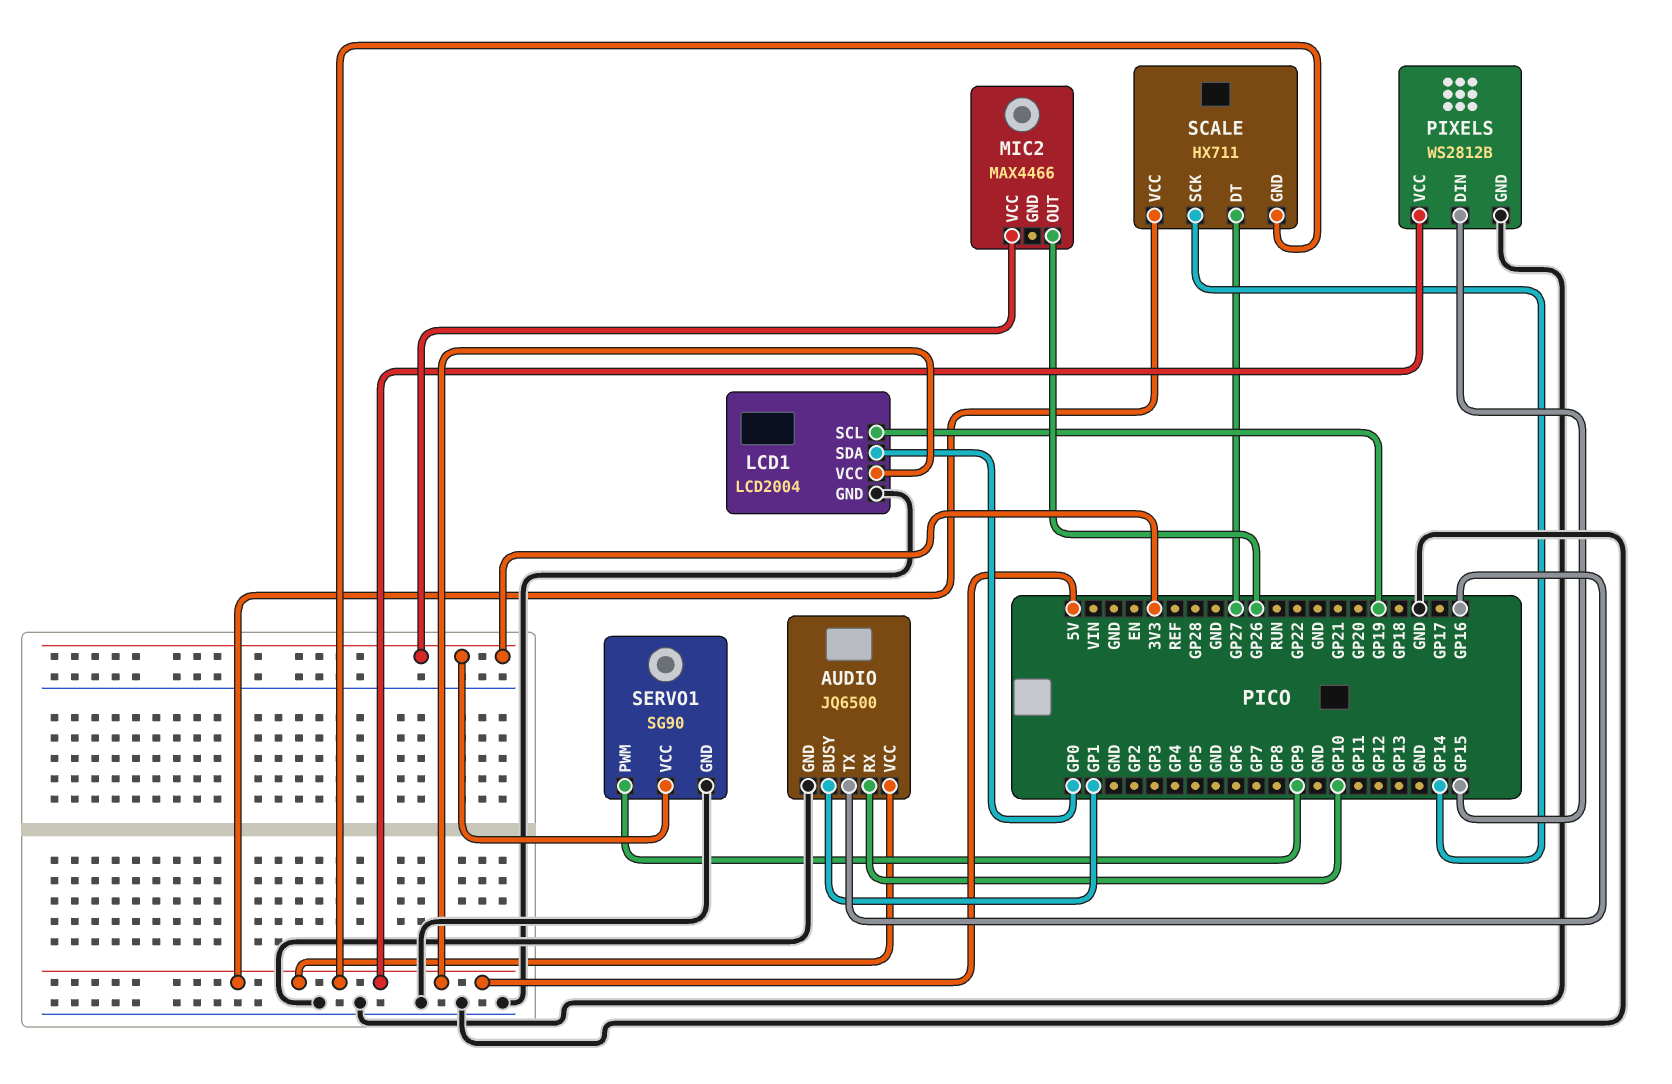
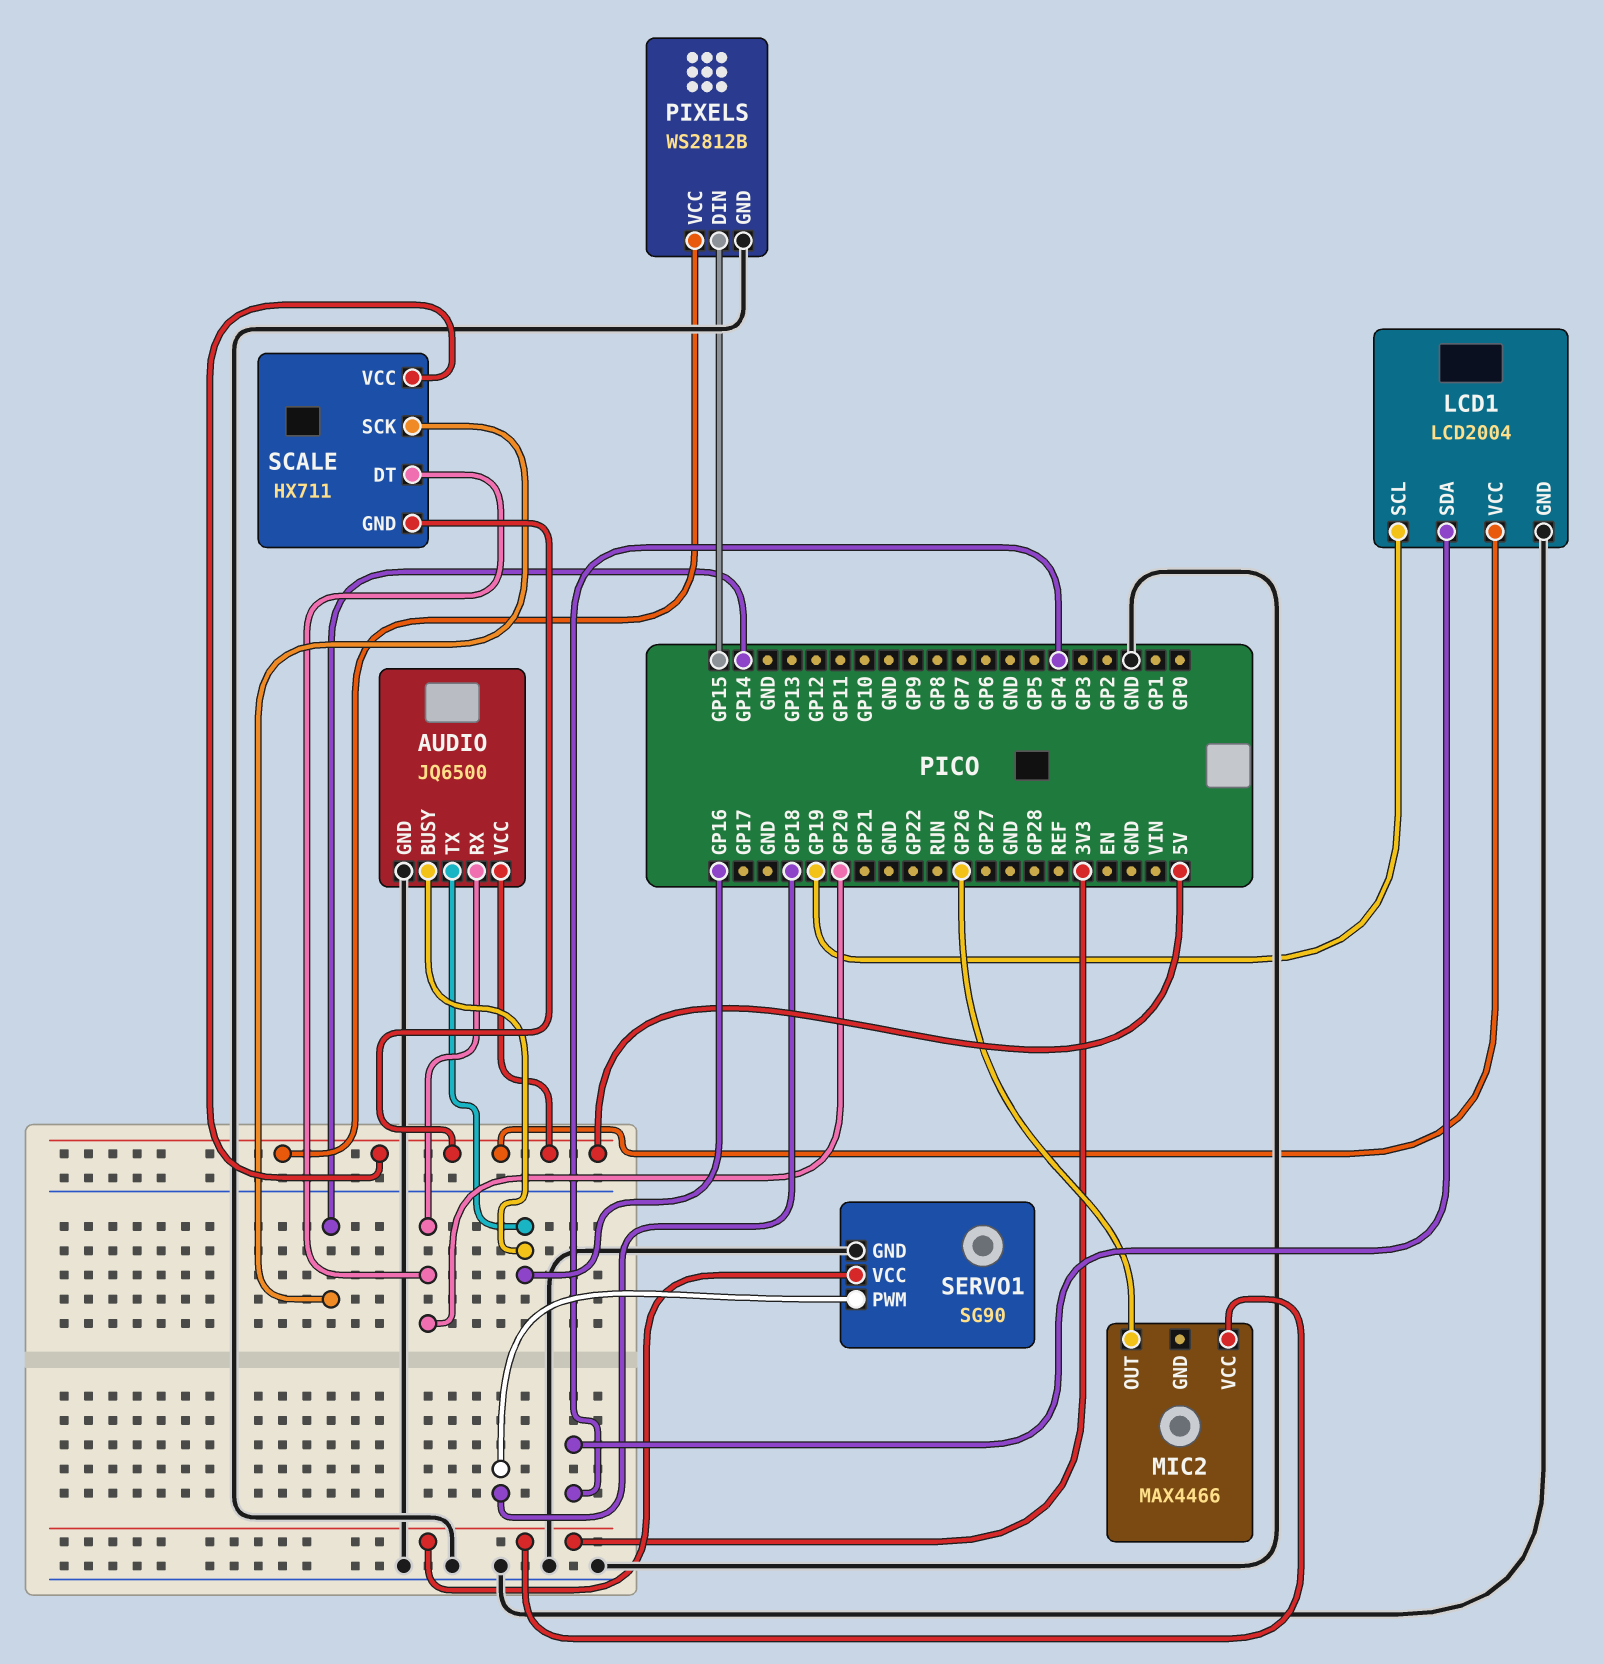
AUDIO pin BUSY: GP1 -> GP16
AUDIO pin RX: GP10 -> GP20
LCD1 pin SDA: GP0 -> GP4
SCALE pin DT: GP27 -> GP20
SERVO1 pin PWM: GP9 -> GP18

